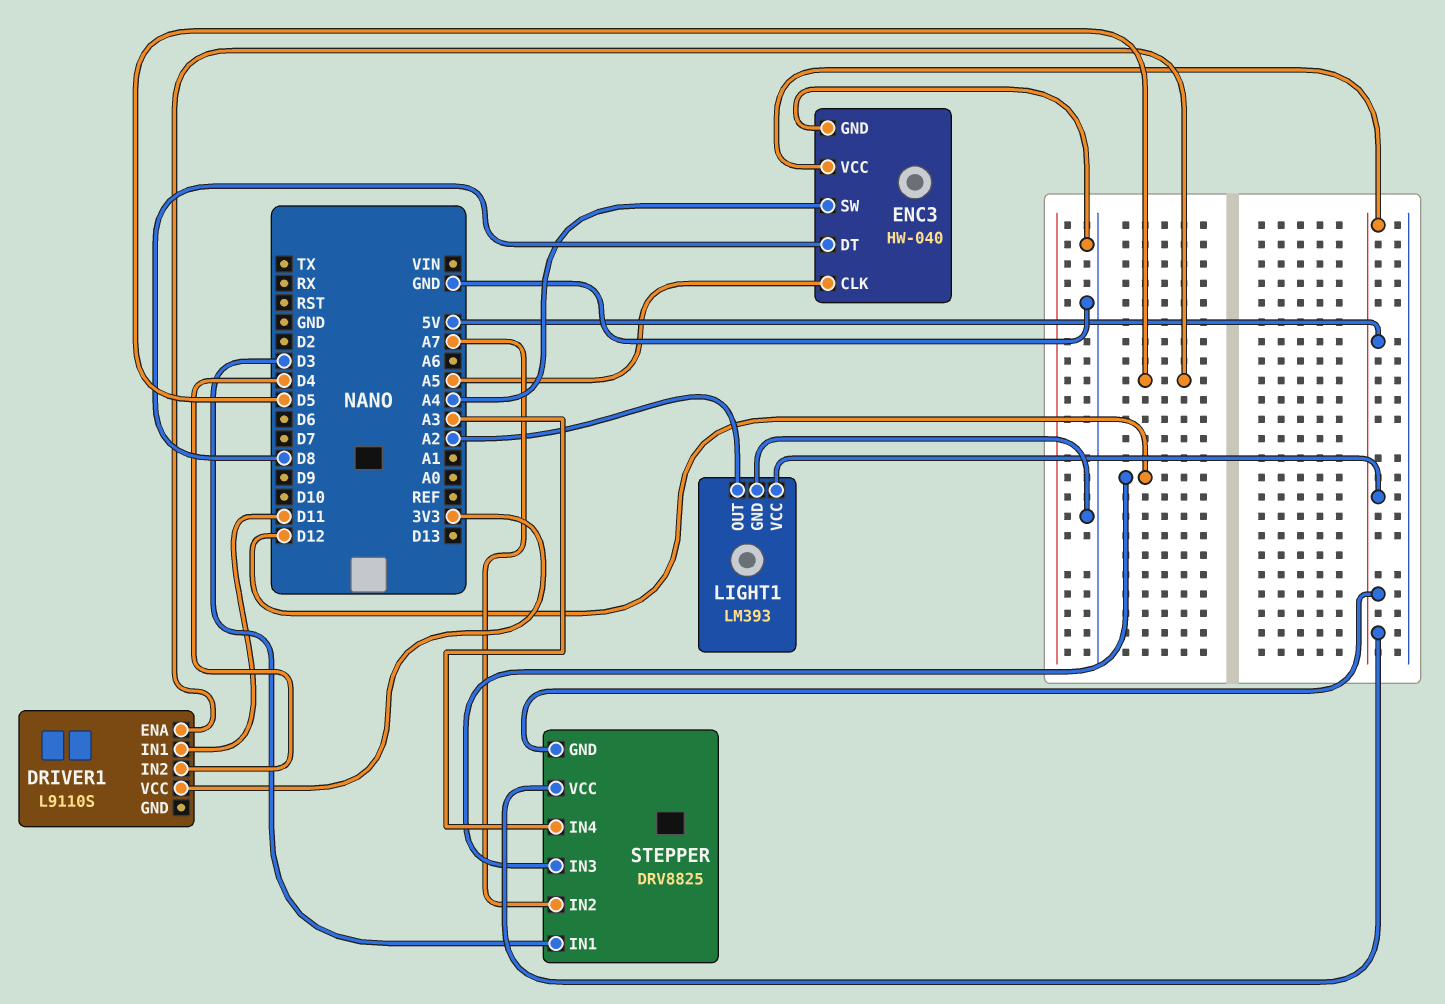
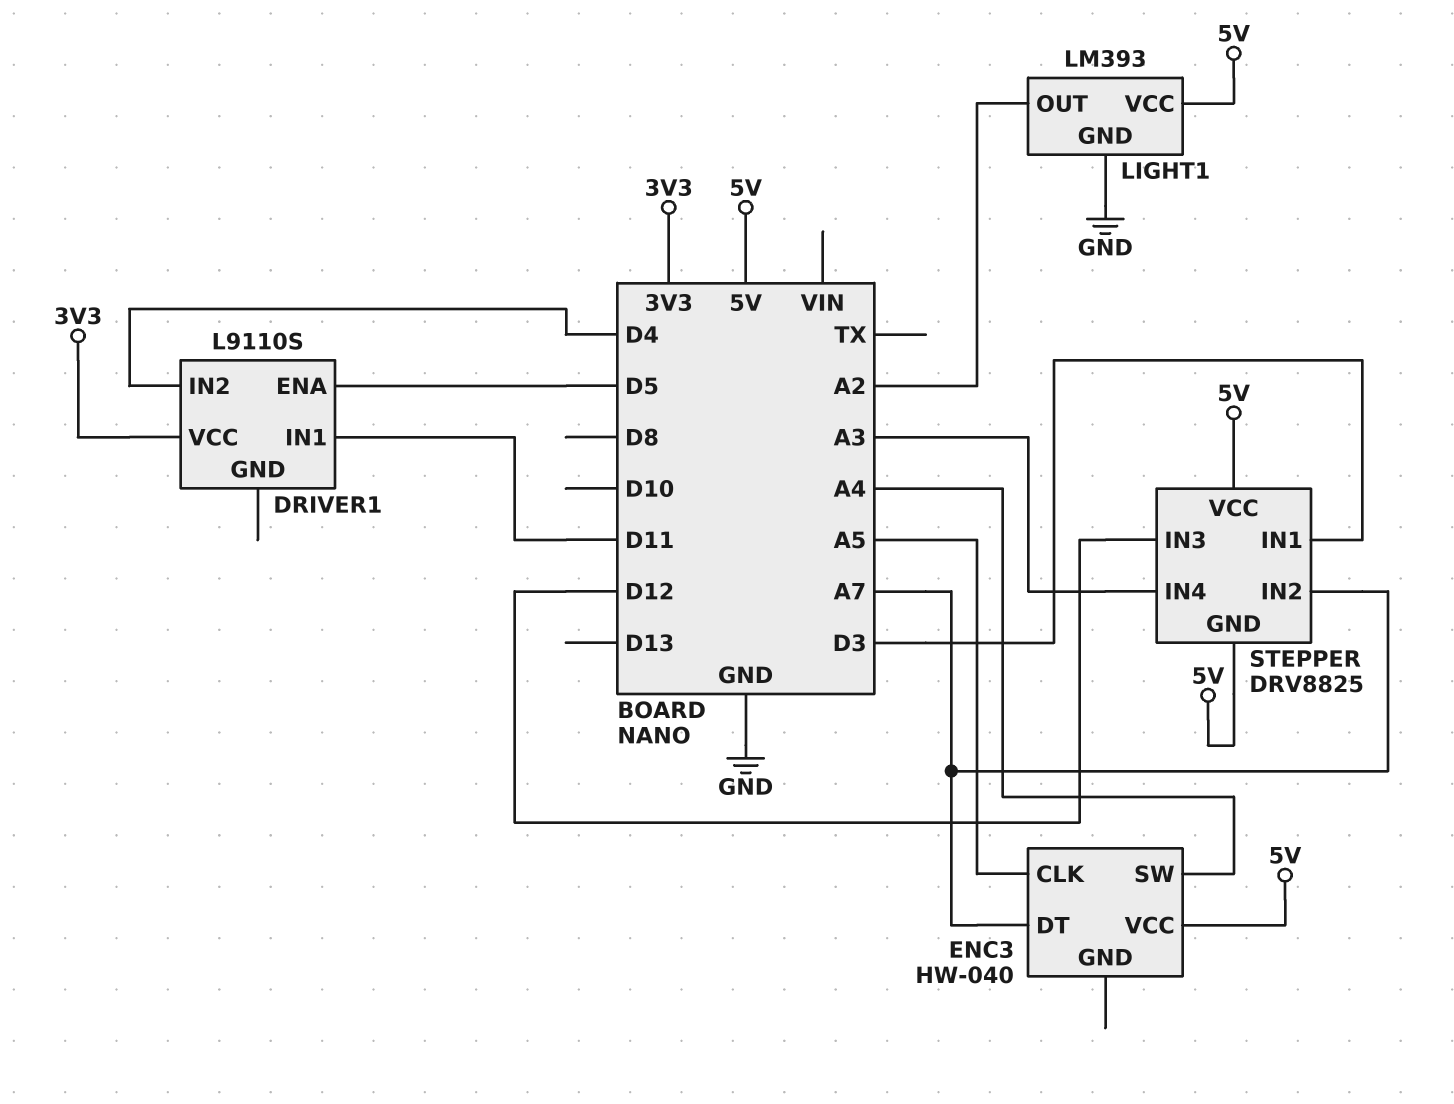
ENC3 pin DT: D8 -> A7
ENC3 pin GND: GND -> none

